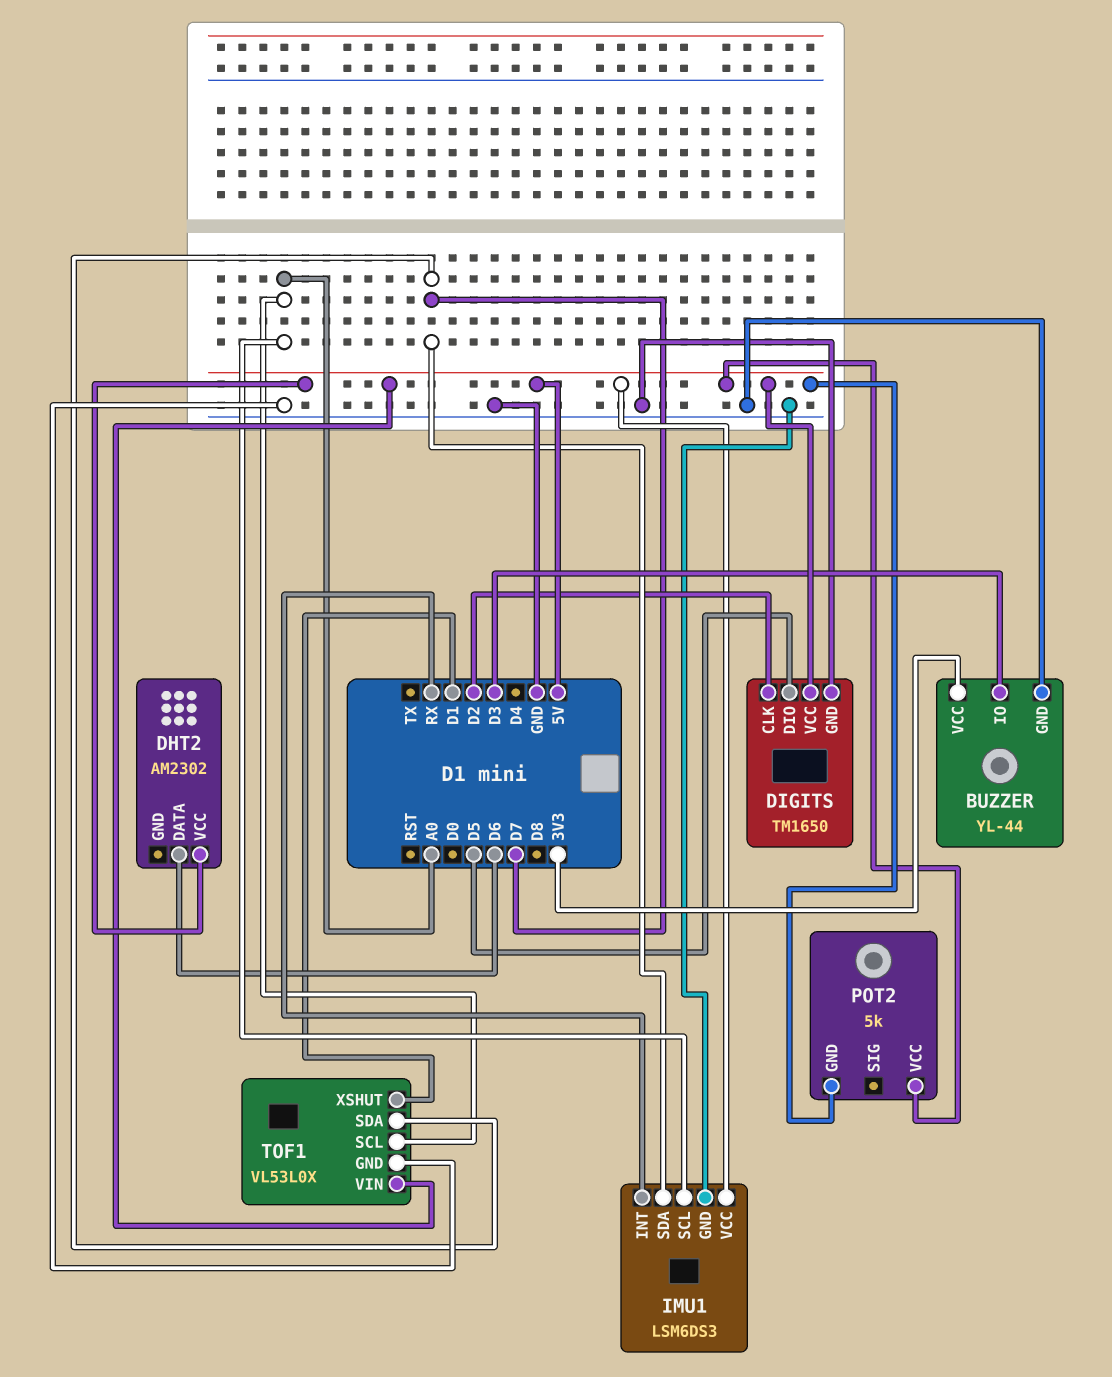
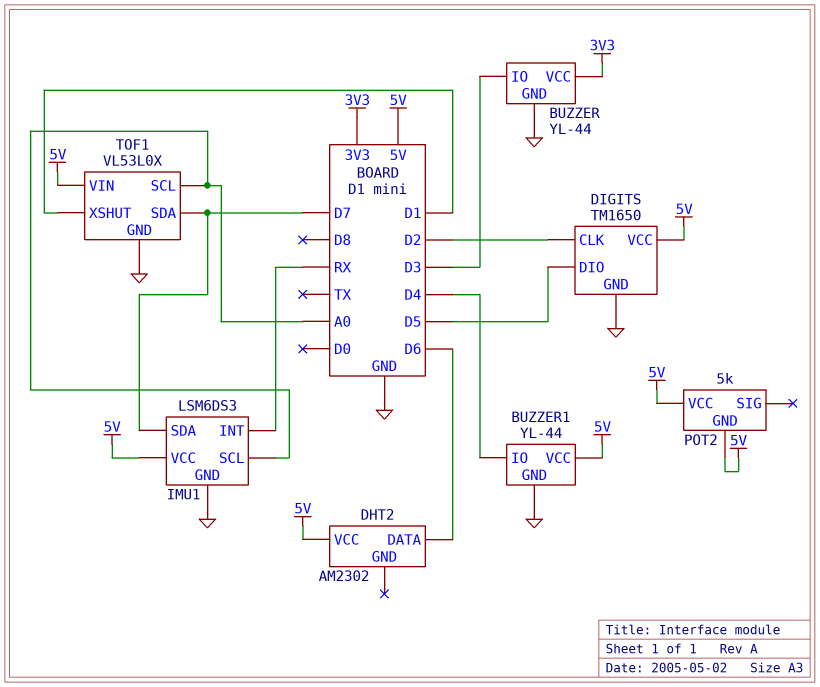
BUZZER1: none -> YL-44
BUZZER1 pin GND: none -> GND
BUZZER1 pin IO: none -> D4
BUZZER1 pin VCC: none -> 5V

